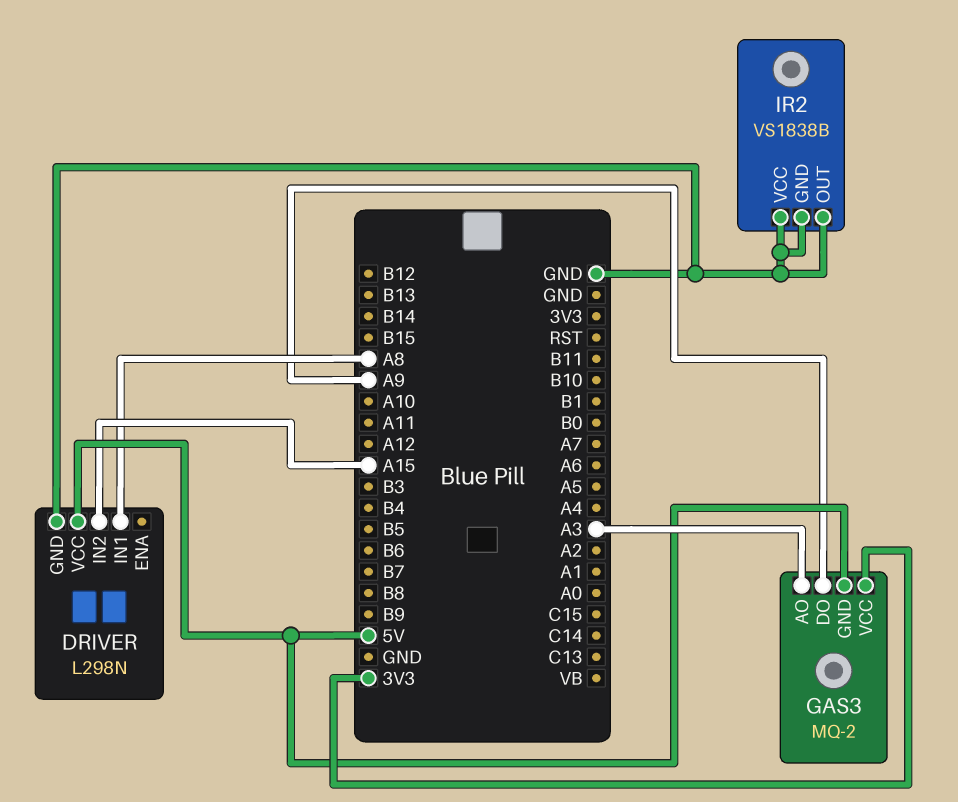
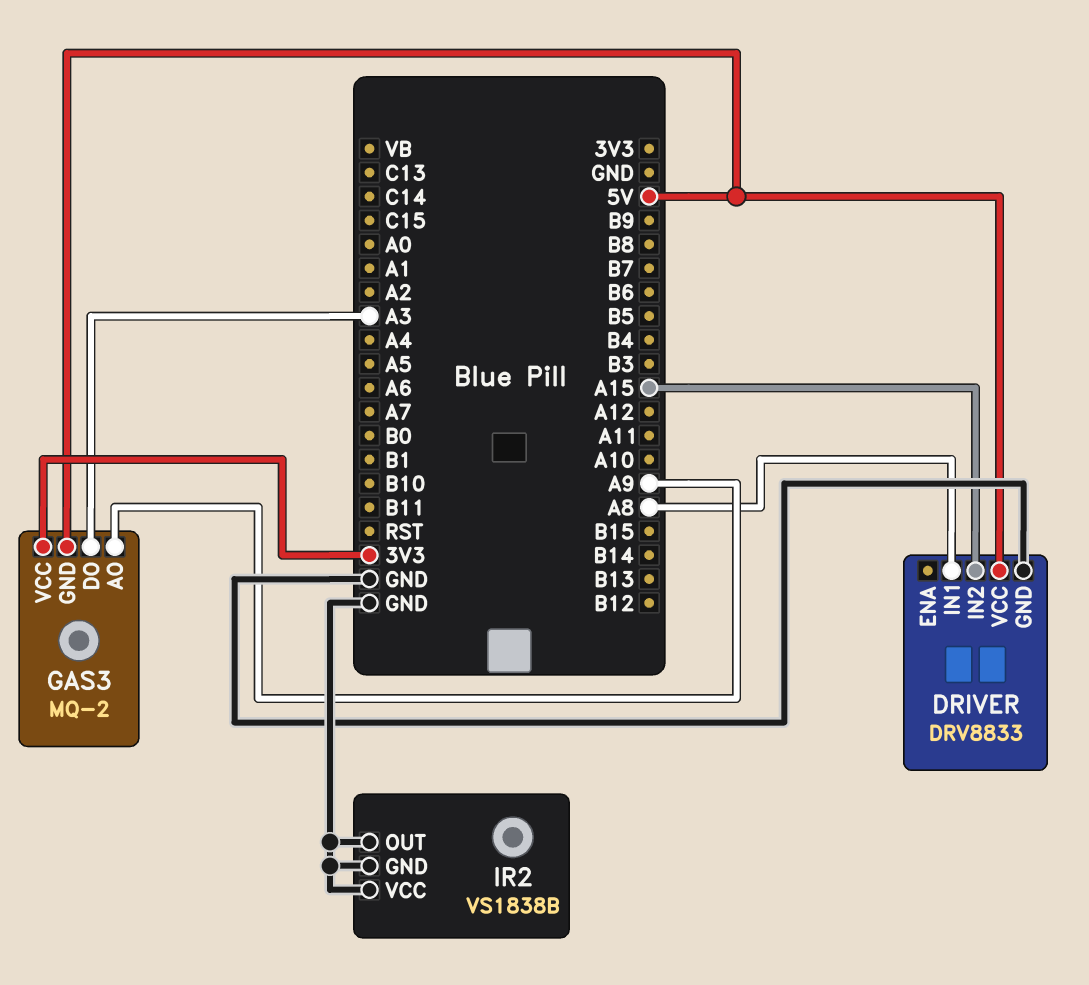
DRIVER: L298N -> DRV8833
GAS3 pin AO: A3 -> A9
GAS3 pin DO: A9 -> A3

